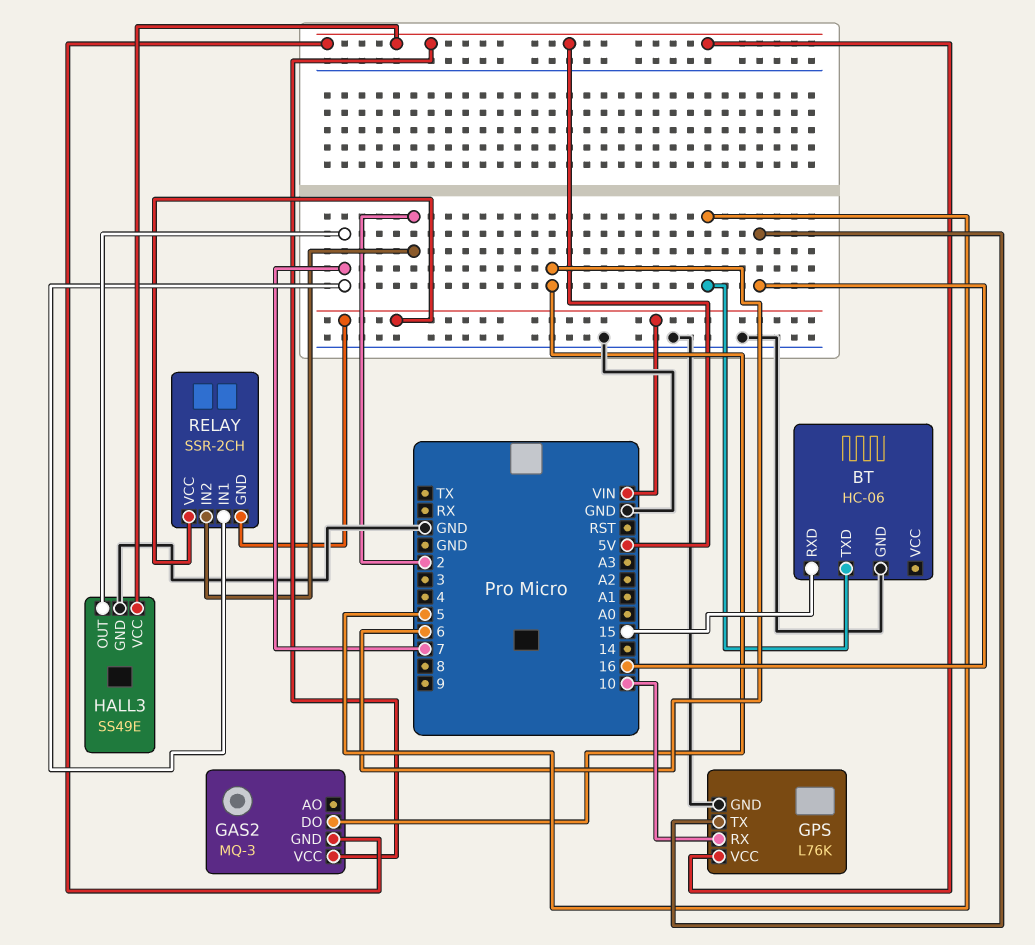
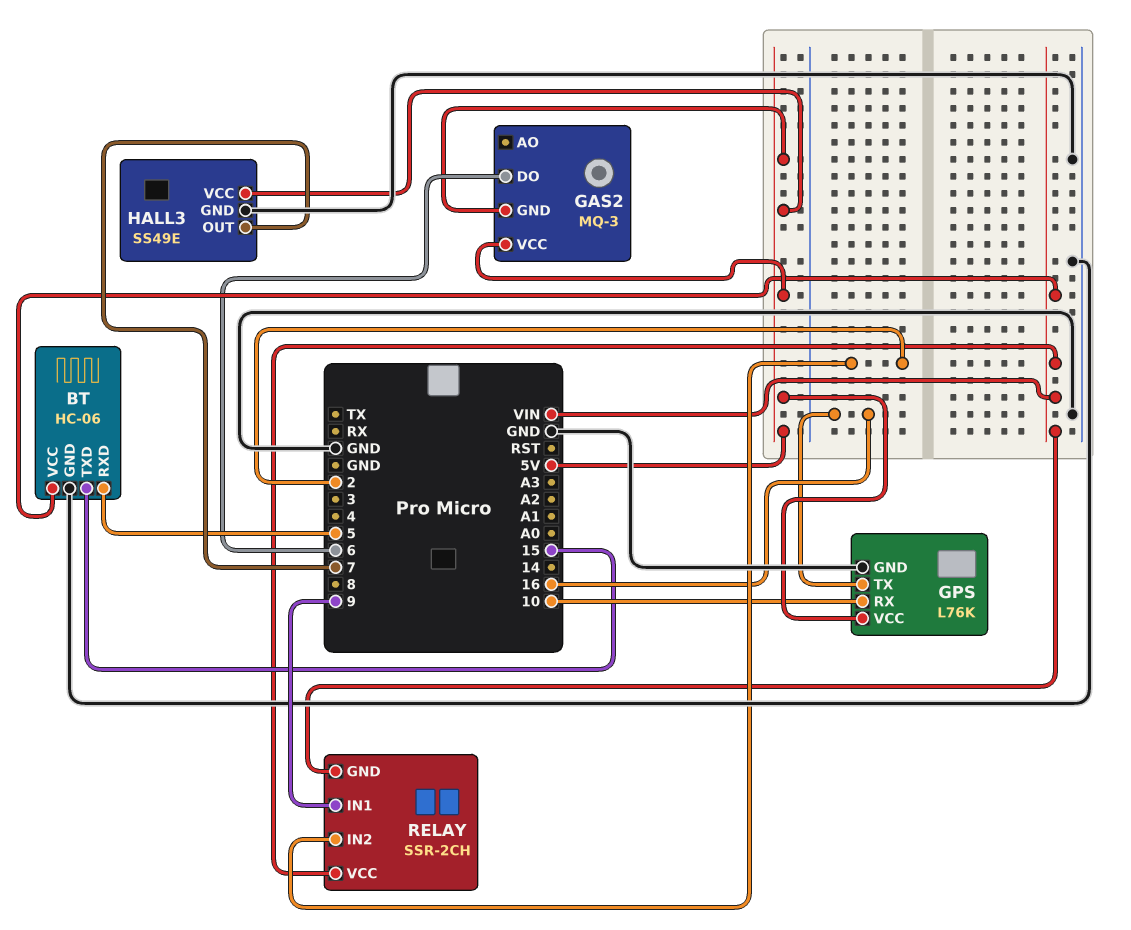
BT pin RXD: 15 -> 5
BT pin TXD: 5 -> 15
BT pin VCC: none -> VIN
RELAY pin IN1: 7 -> 9

